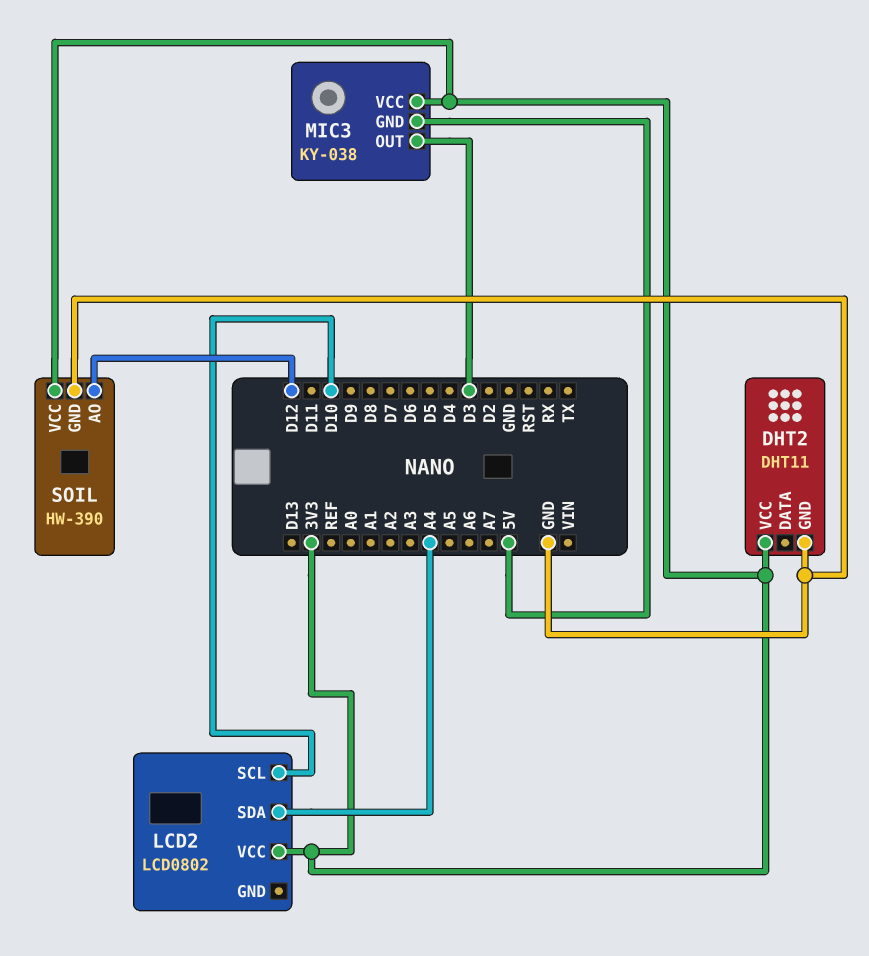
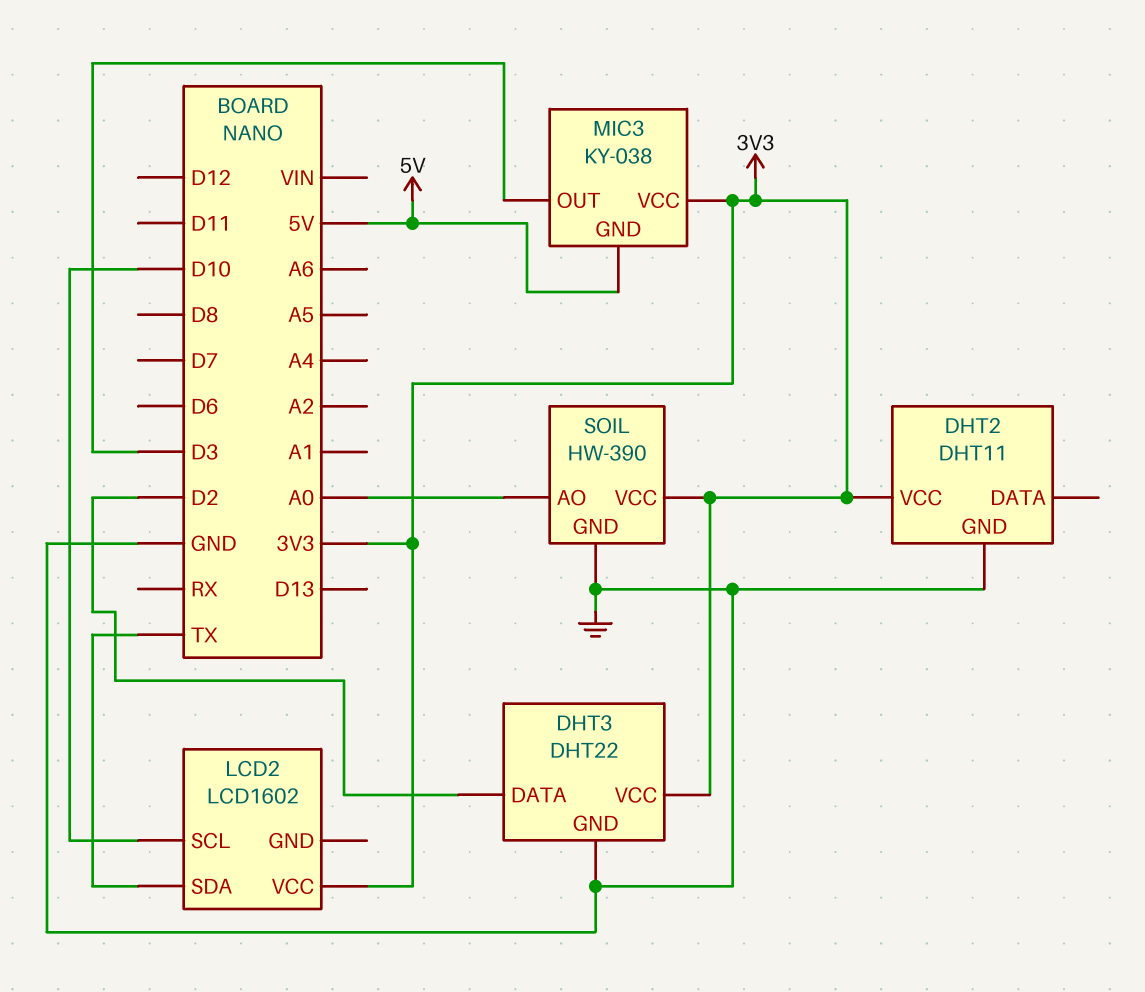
DHT3: none -> DHT22
DHT3 pin DATA: none -> D2
DHT3 pin GND: none -> GND
DHT3 pin VCC: none -> 3V3
LCD2: LCD0802 -> LCD1602
LCD2 pin SDA: A4 -> TX
SOIL pin AO: D12 -> A0

